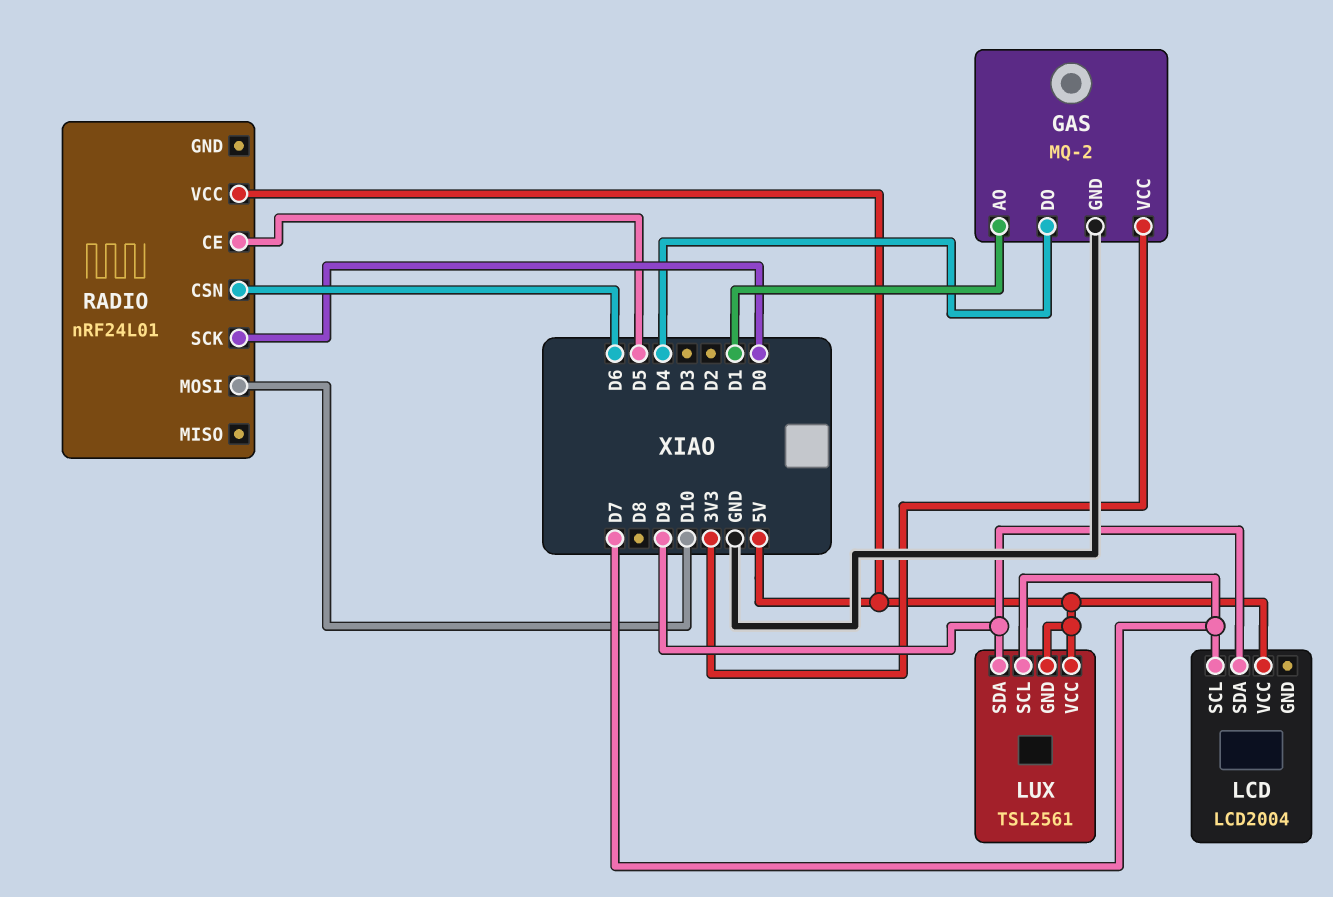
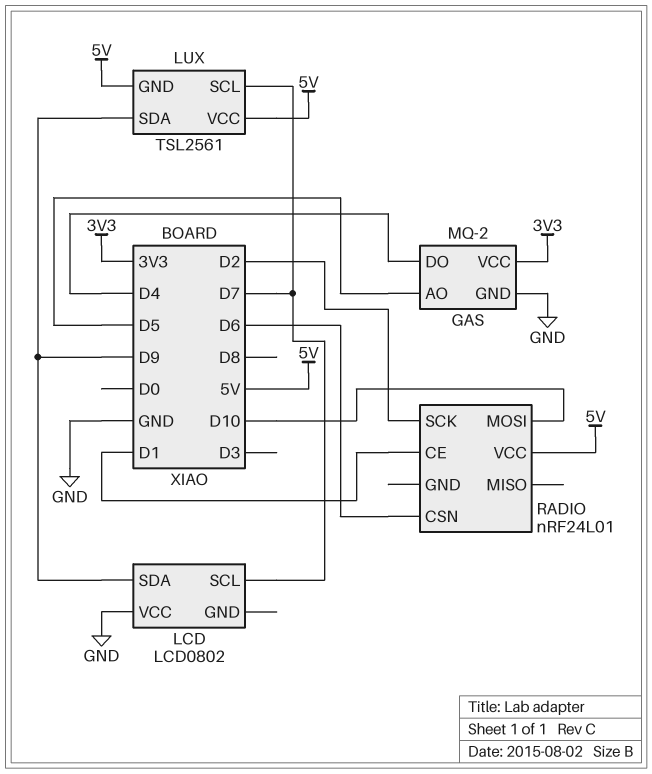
GAS pin AO: D1 -> D5
LCD: LCD2004 -> LCD0802
LCD pin VCC: 5V -> GND
RADIO pin CE: D5 -> D1
RADIO pin SCK: D0 -> D2

